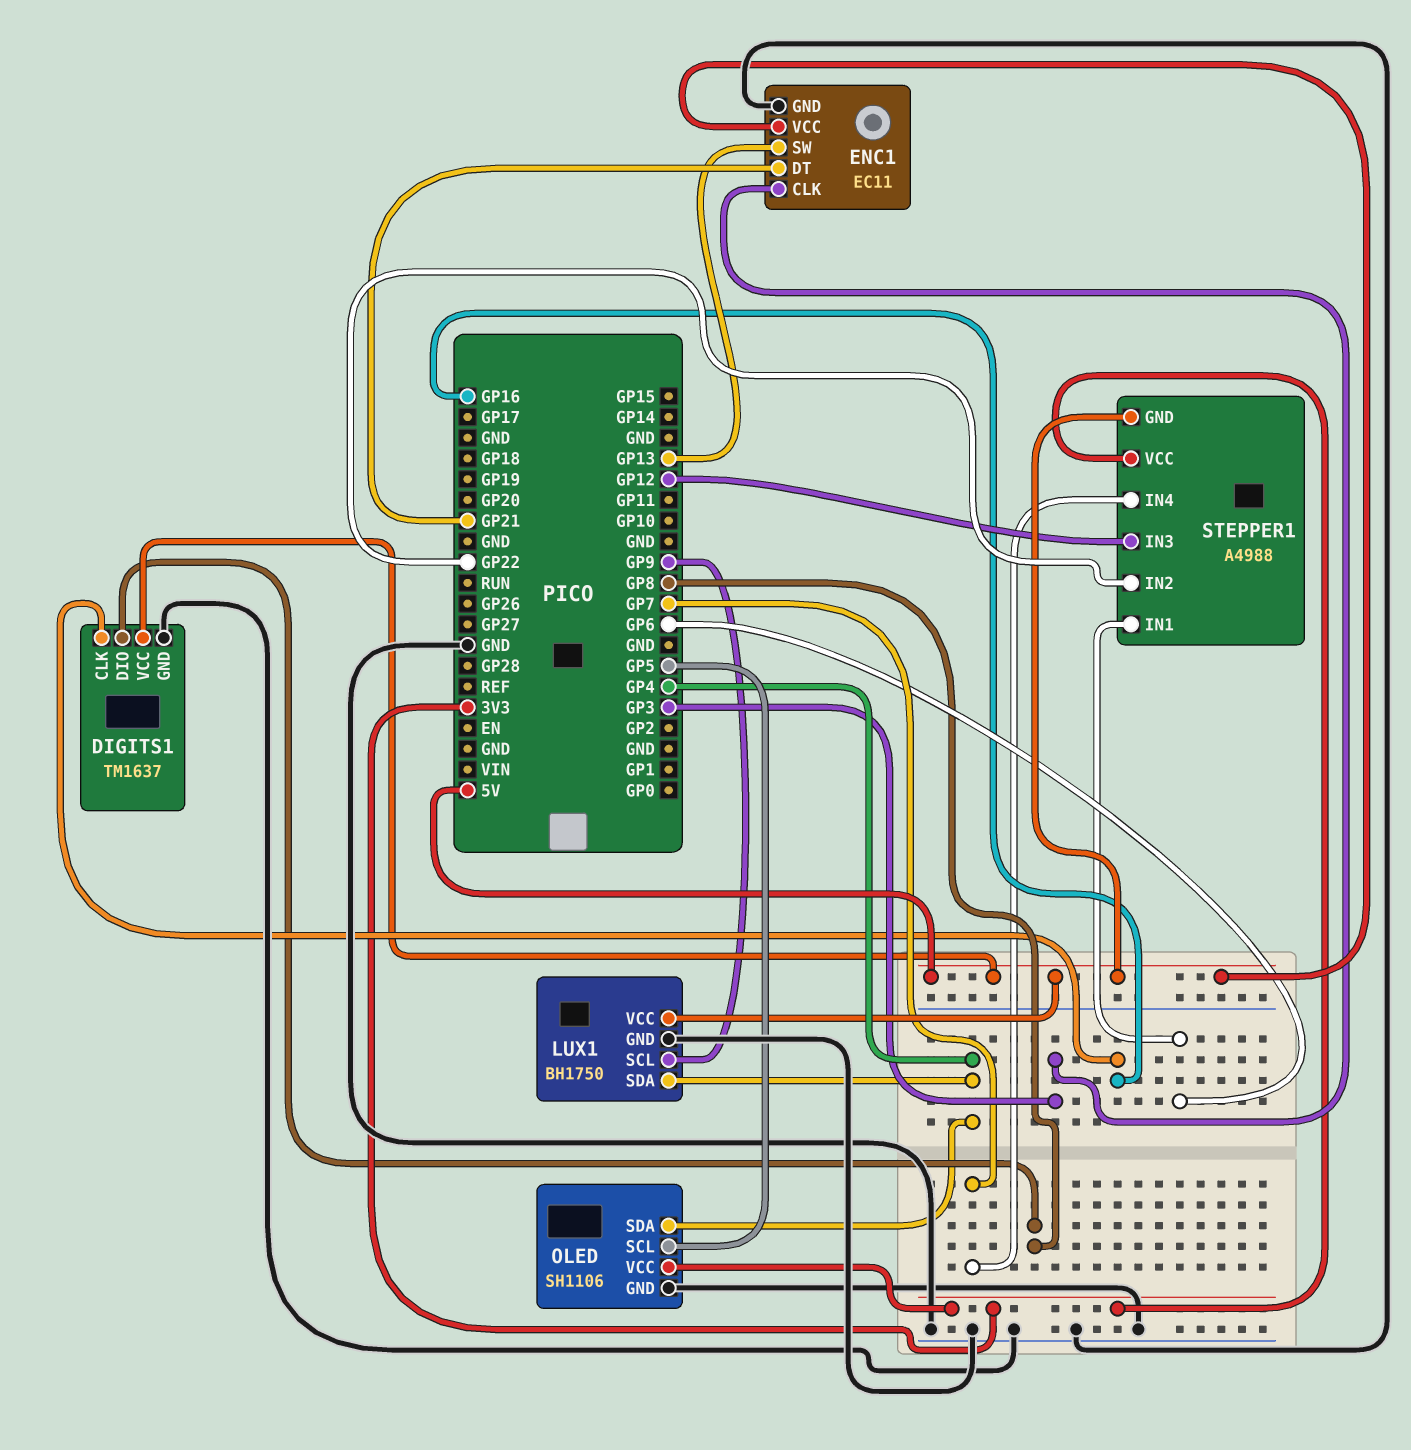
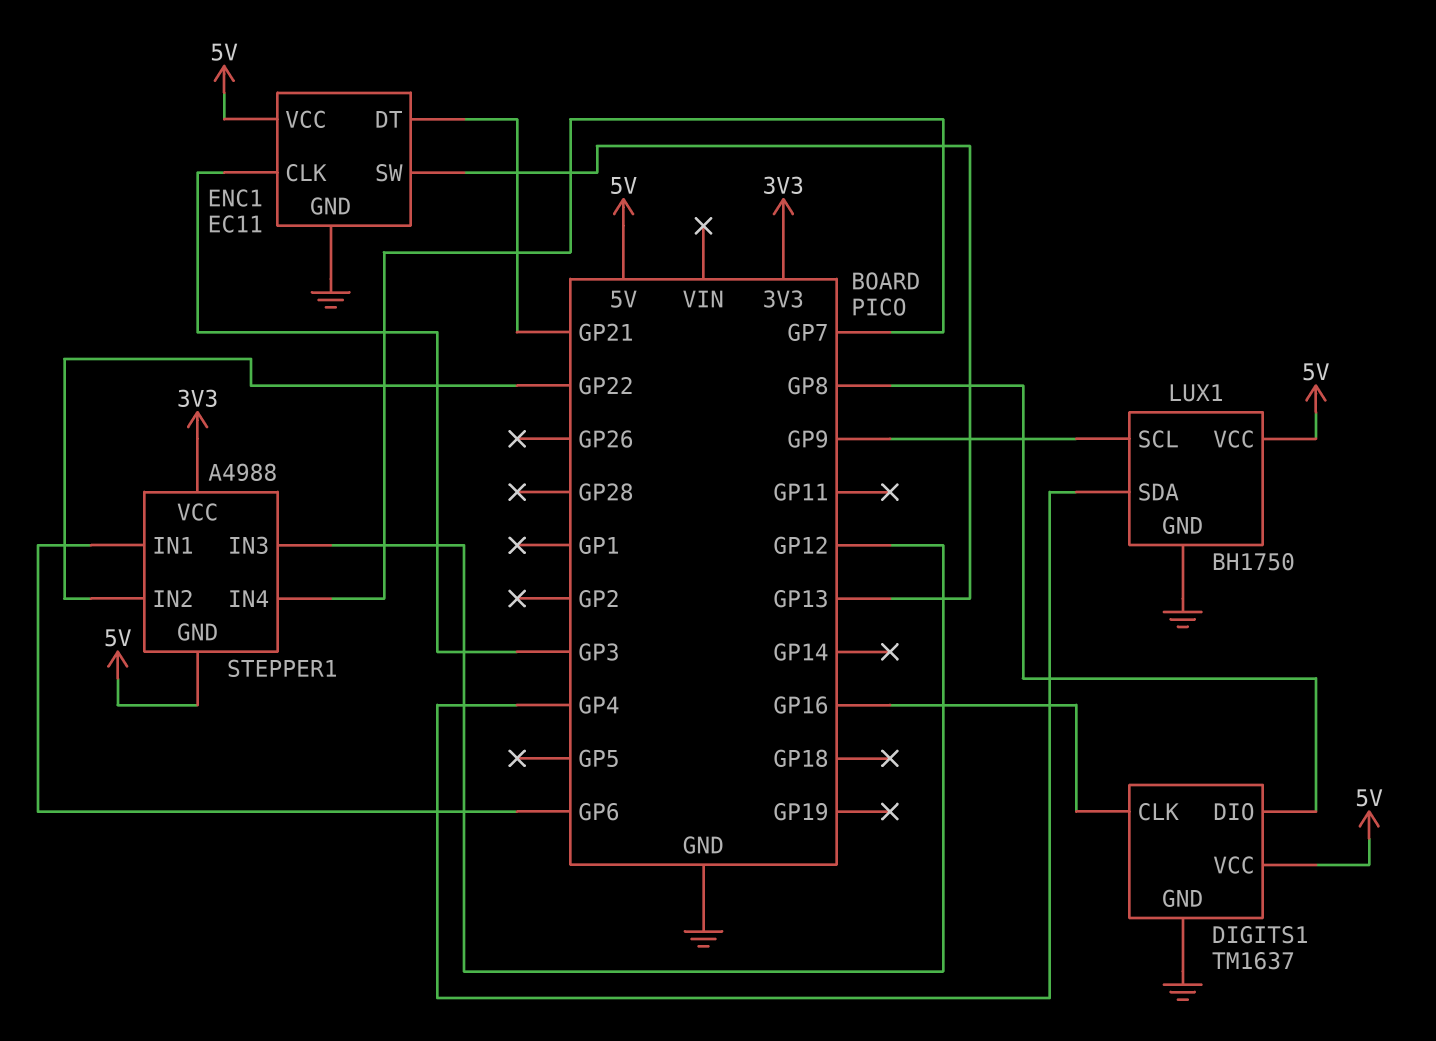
OLED: SH1106 -> none
OLED pin GND: GND -> none
OLED pin SCL: GP5 -> none
OLED pin SDA: GP4 -> none
OLED pin VCC: 3V3 -> none

